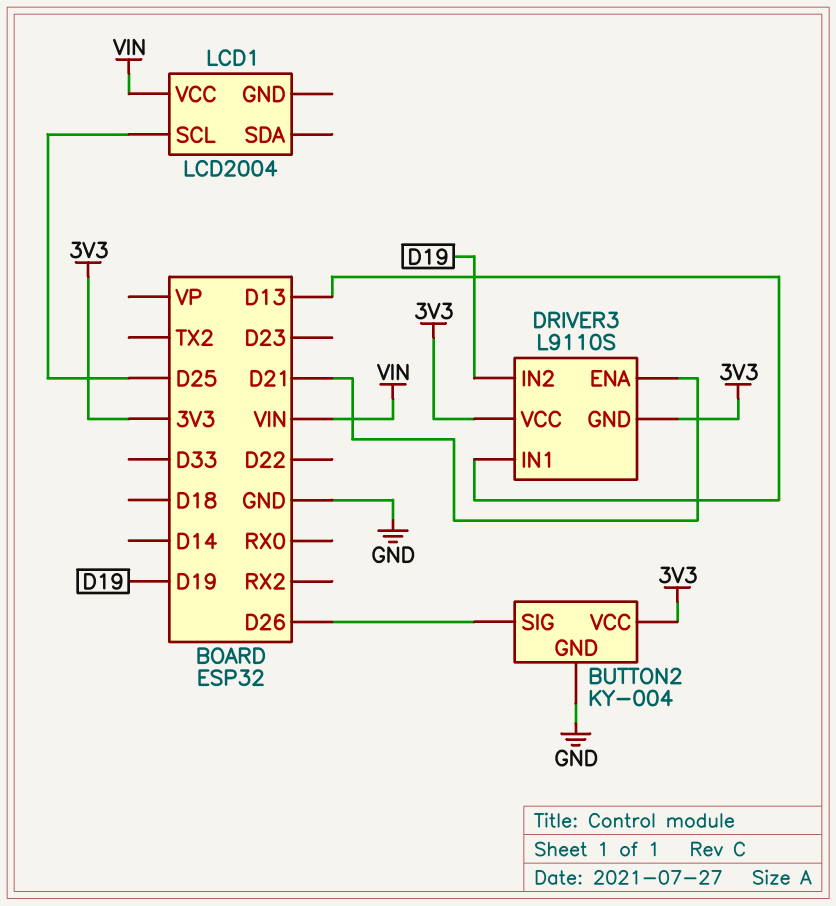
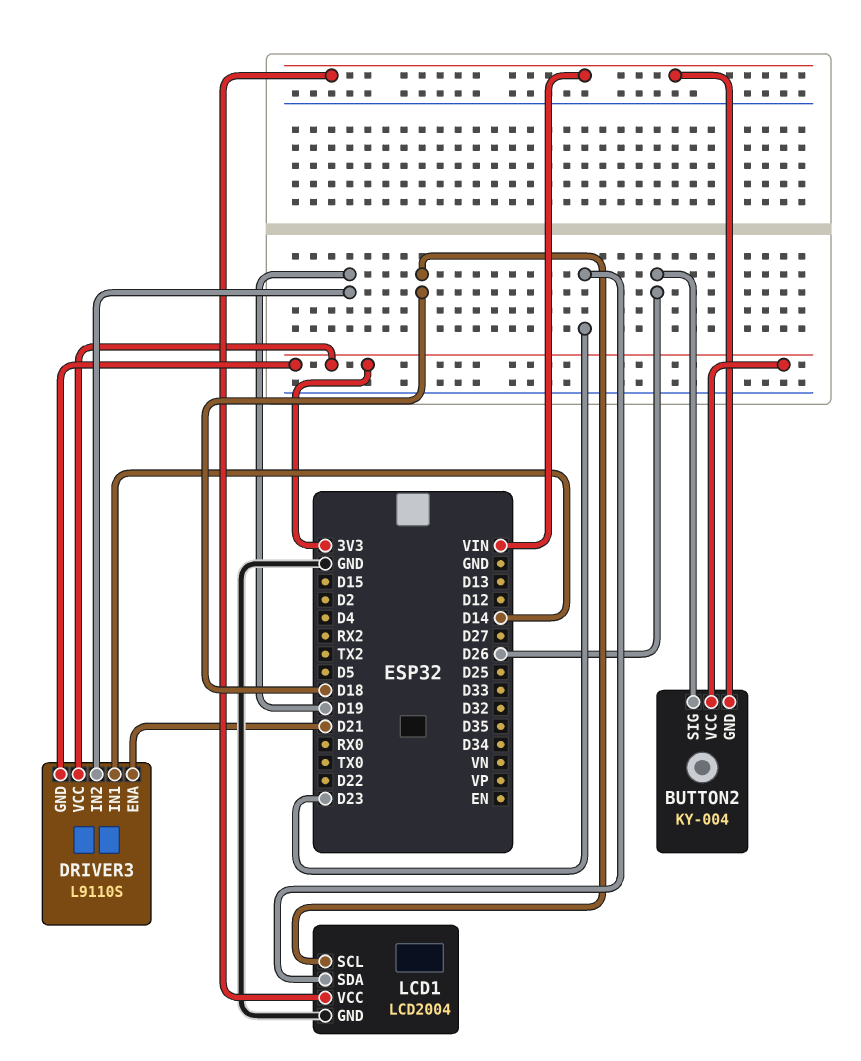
BUTTON2 pin GND: GND -> VIN
DRIVER3 pin IN1: D13 -> D14
LCD1 pin GND: none -> GND
LCD1 pin SCL: D25 -> D18
LCD1 pin SDA: none -> D23

